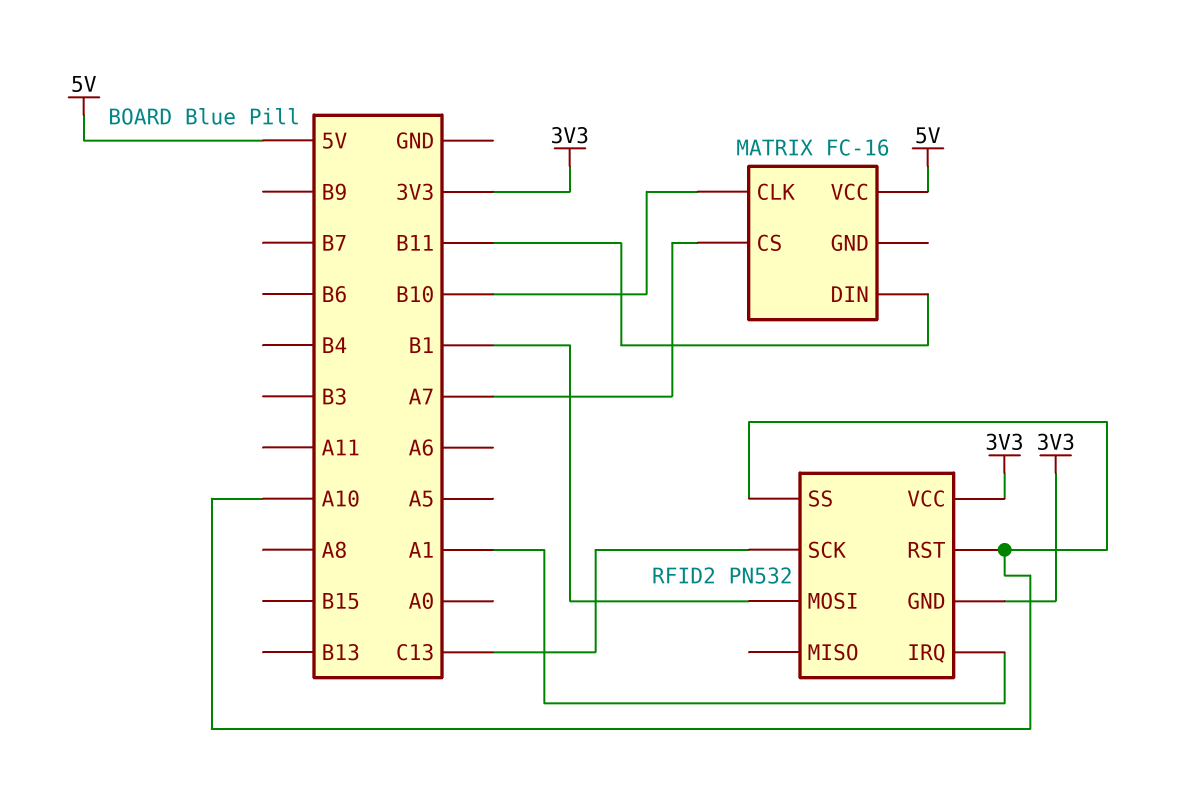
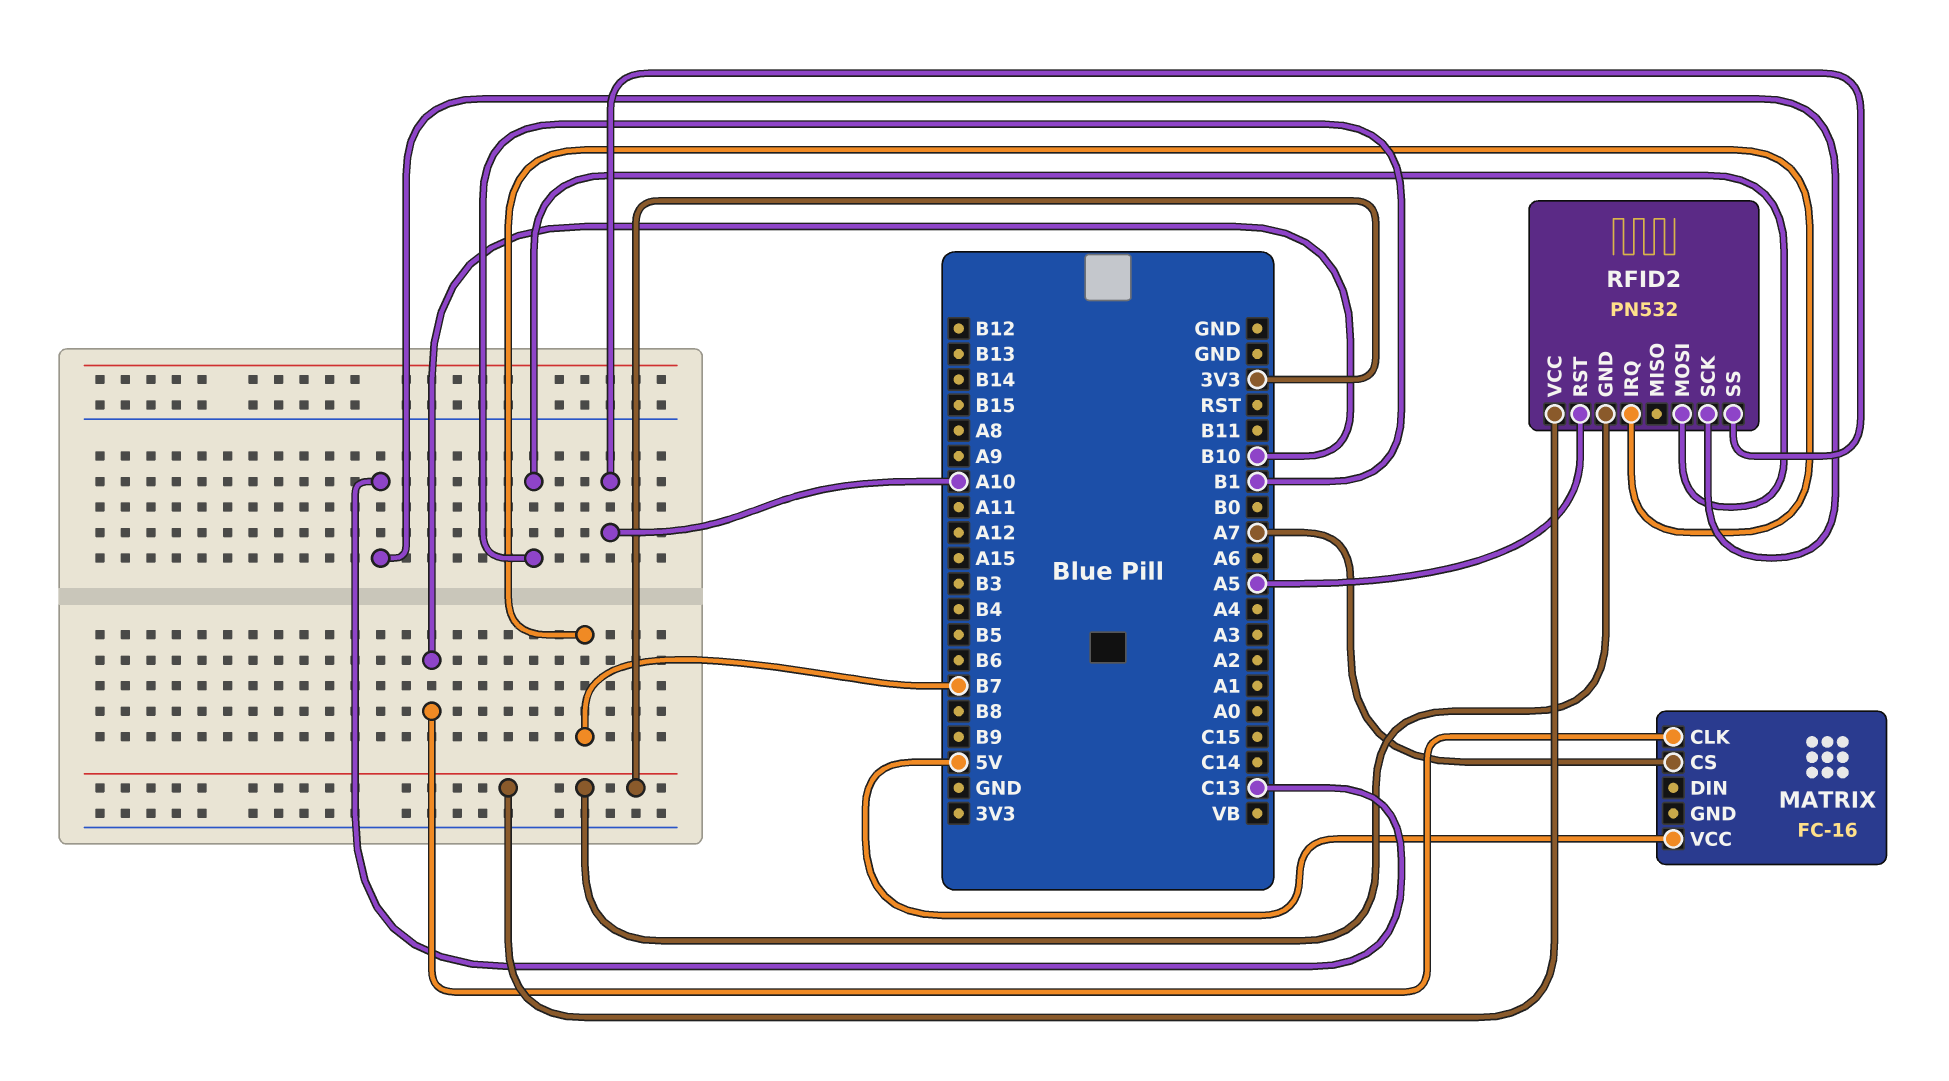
MATRIX pin DIN: B11 -> none
RFID2 pin IRQ: A1 -> B7
RFID2 pin RST: A10 -> A5

